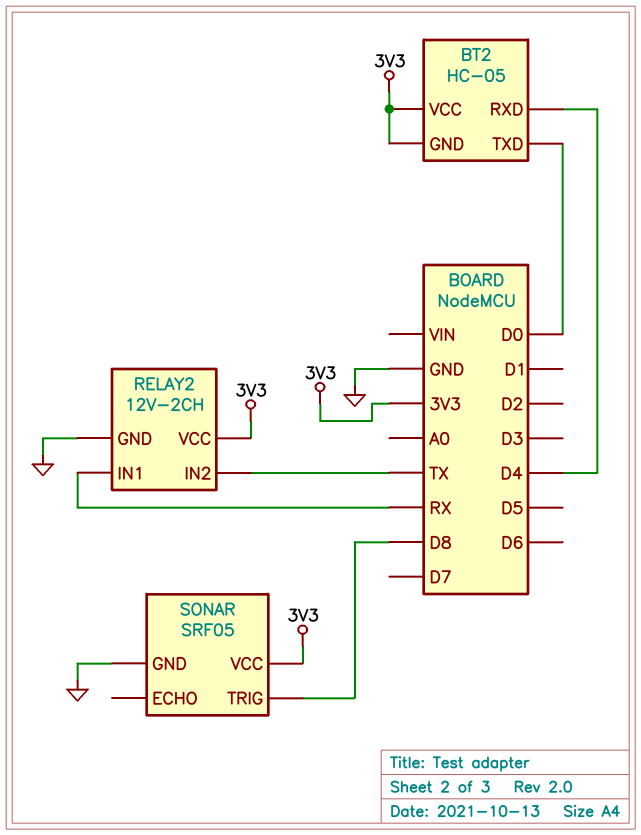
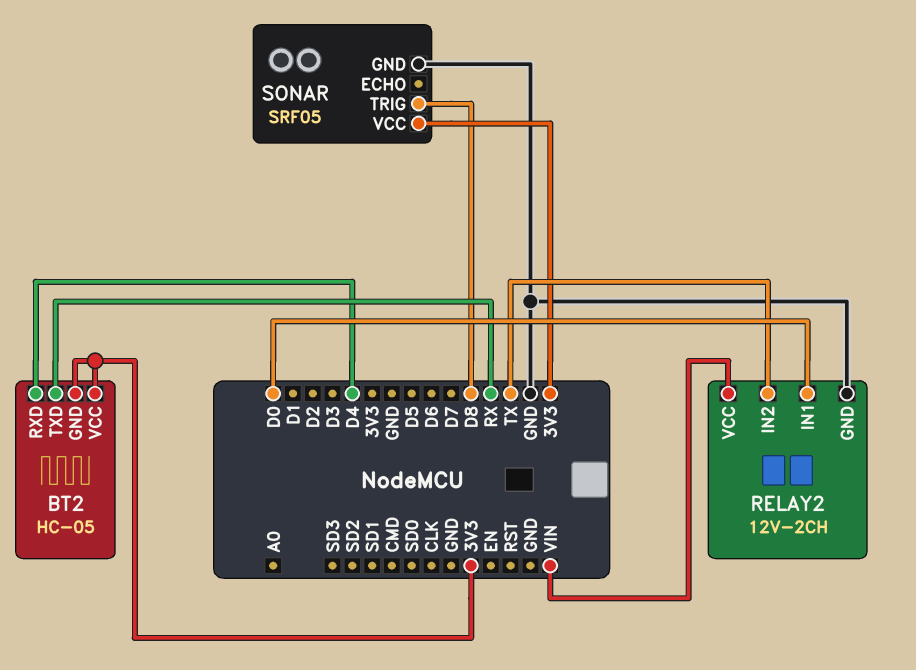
BT2 pin TXD: D0 -> RX
RELAY2 pin IN1: RX -> D0
RELAY2 pin VCC: 3V3 -> VIN

